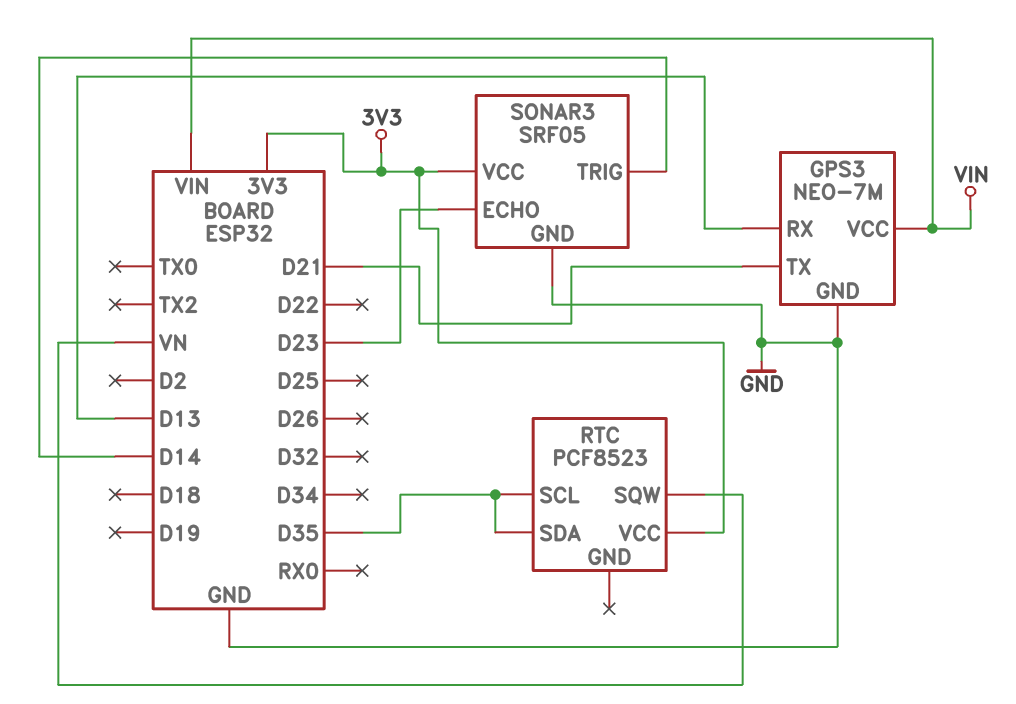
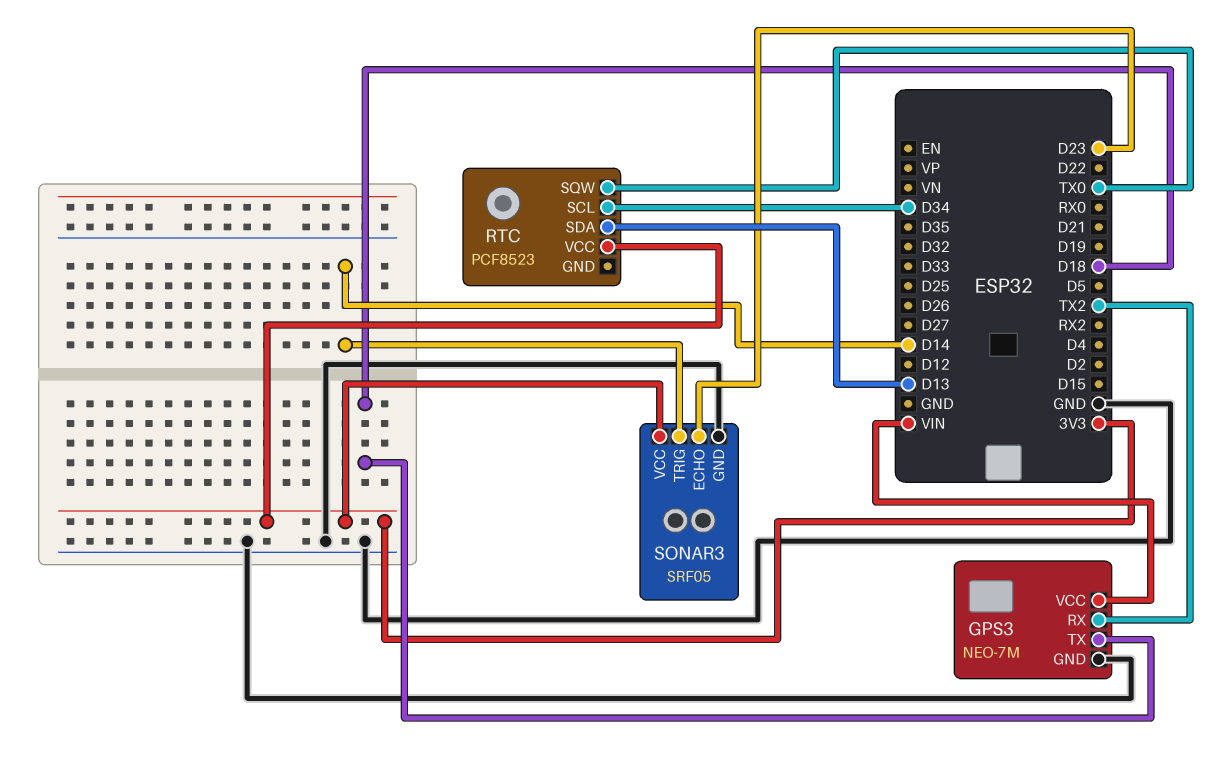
GPS3 pin RX: D13 -> TX2
GPS3 pin TX: D21 -> D18
RTC pin SCL: D35 -> D34
RTC pin SDA: D35 -> D13
RTC pin SQW: VN -> TX0

